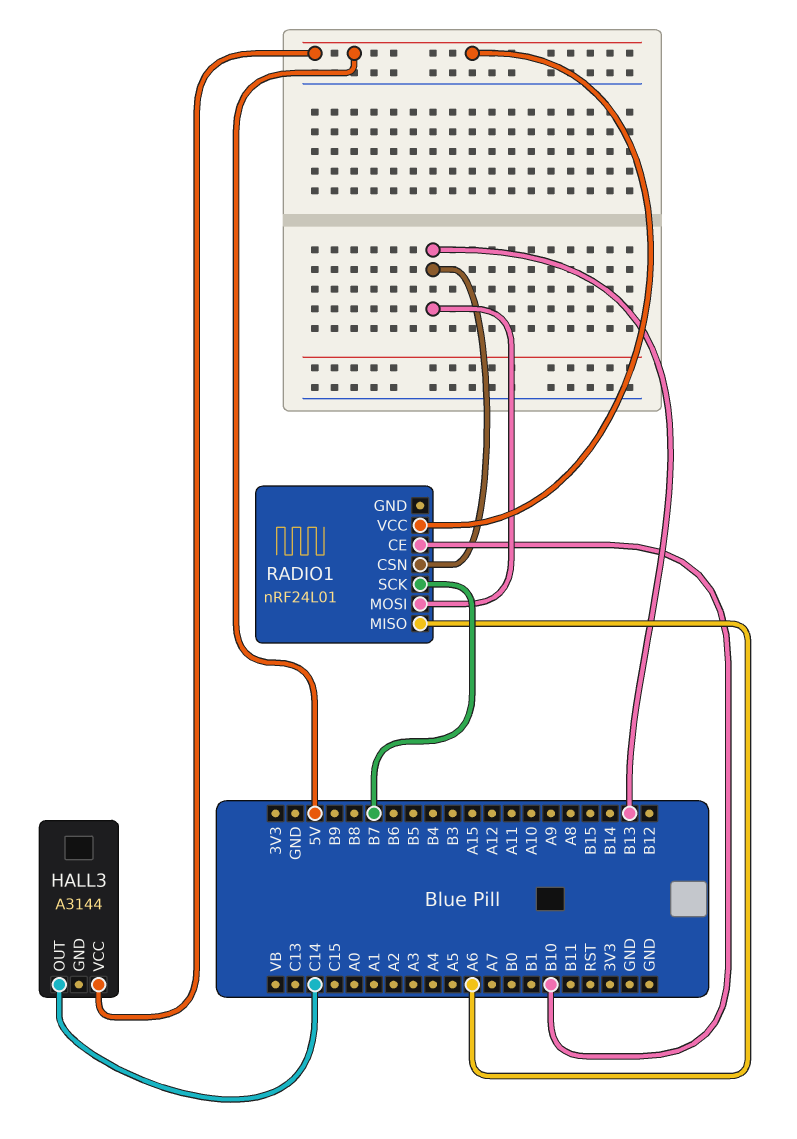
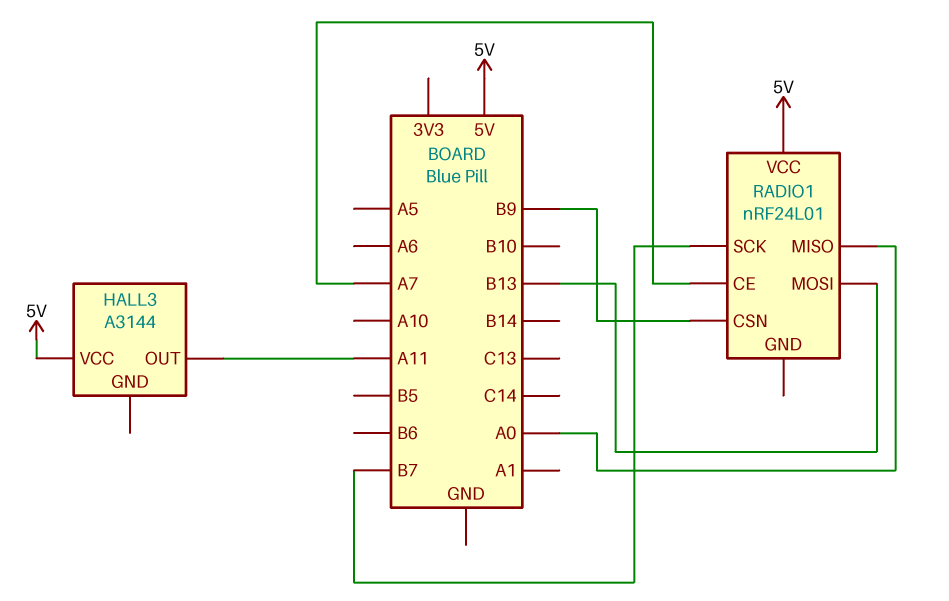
HALL3 pin OUT: C14 -> A11
RADIO1 pin CE: B10 -> A7
RADIO1 pin CSN: B13 -> B9
RADIO1 pin MISO: A6 -> A0

